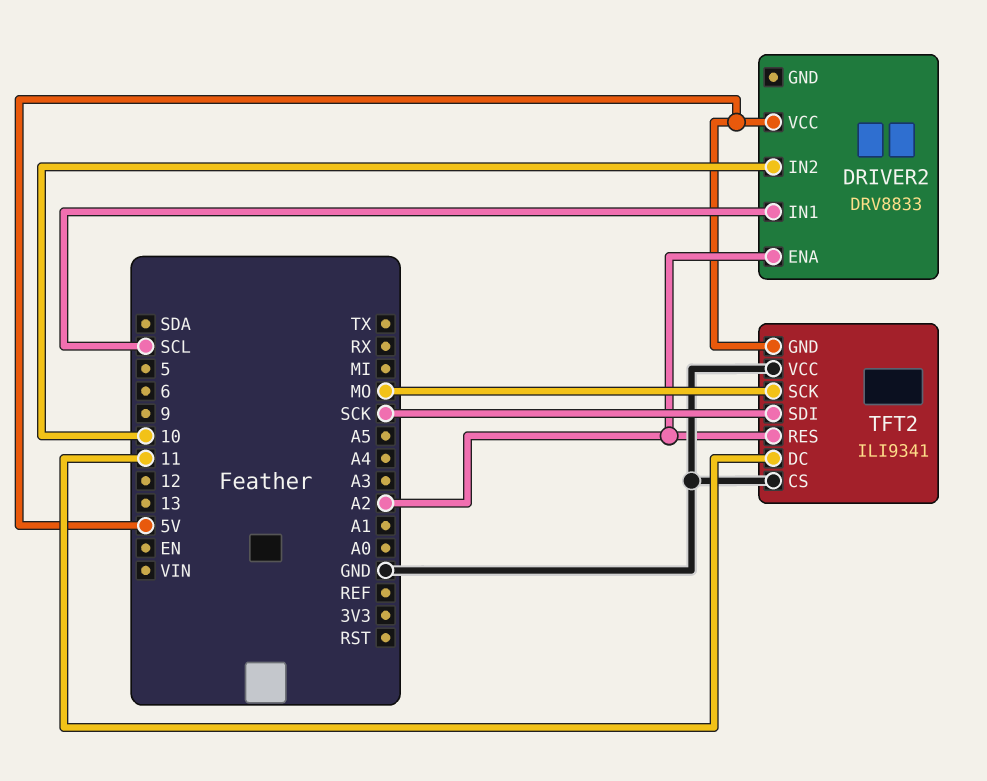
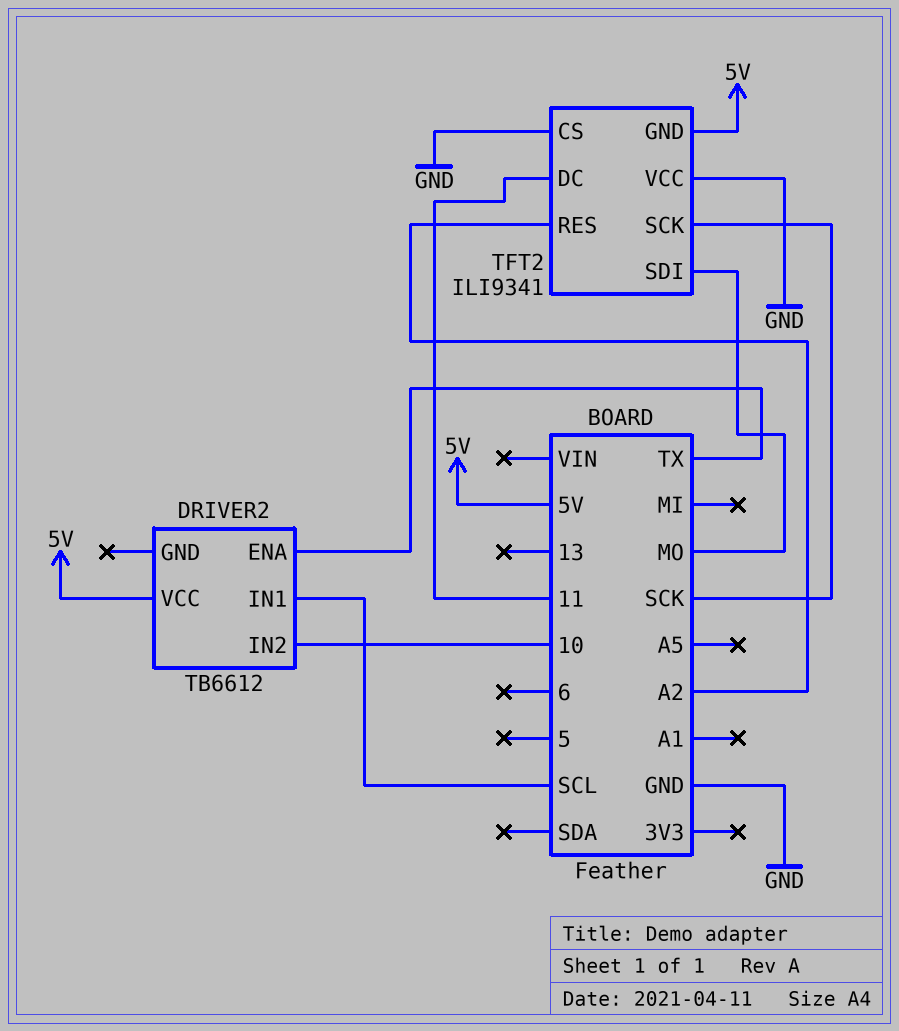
DRIVER2: DRV8833 -> TB6612
DRIVER2 pin ENA: A2 -> TX
TFT2 pin SCK: MO -> SCK
TFT2 pin SDI: SCK -> MO

